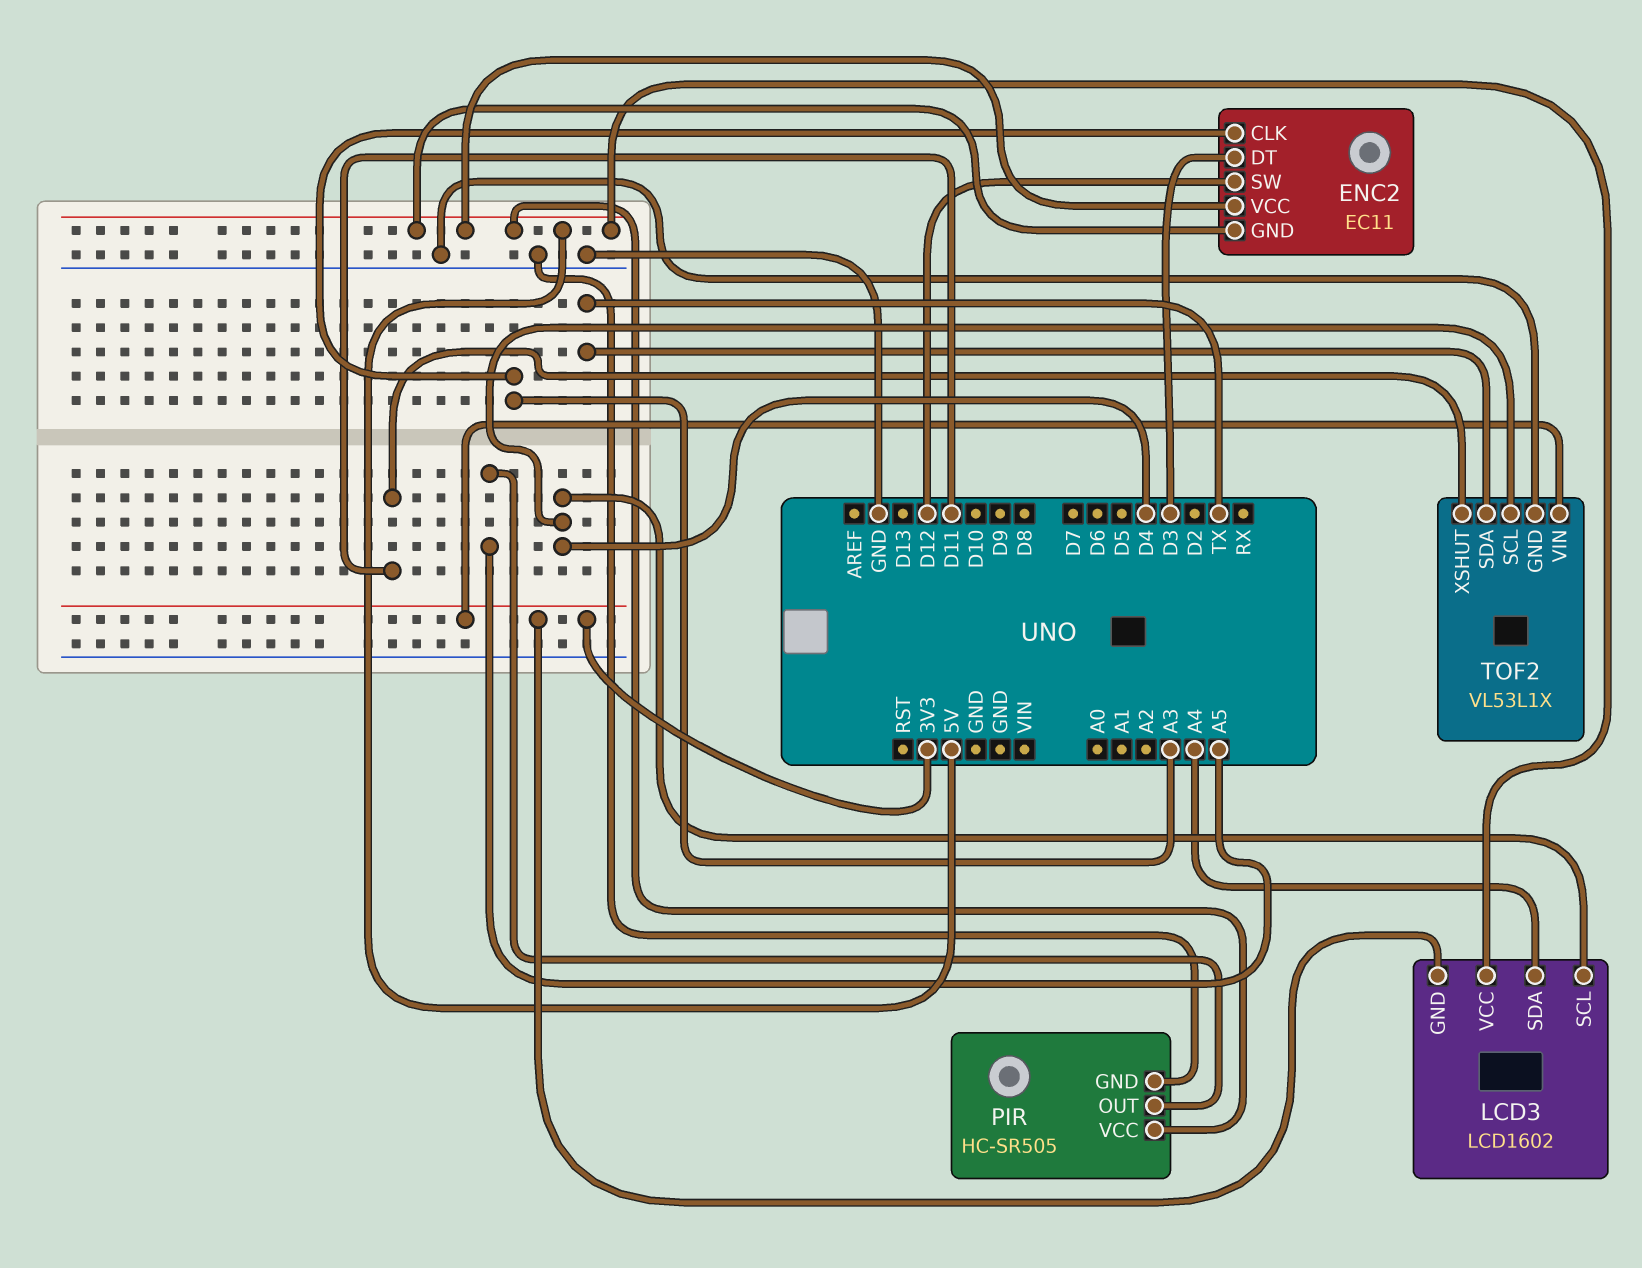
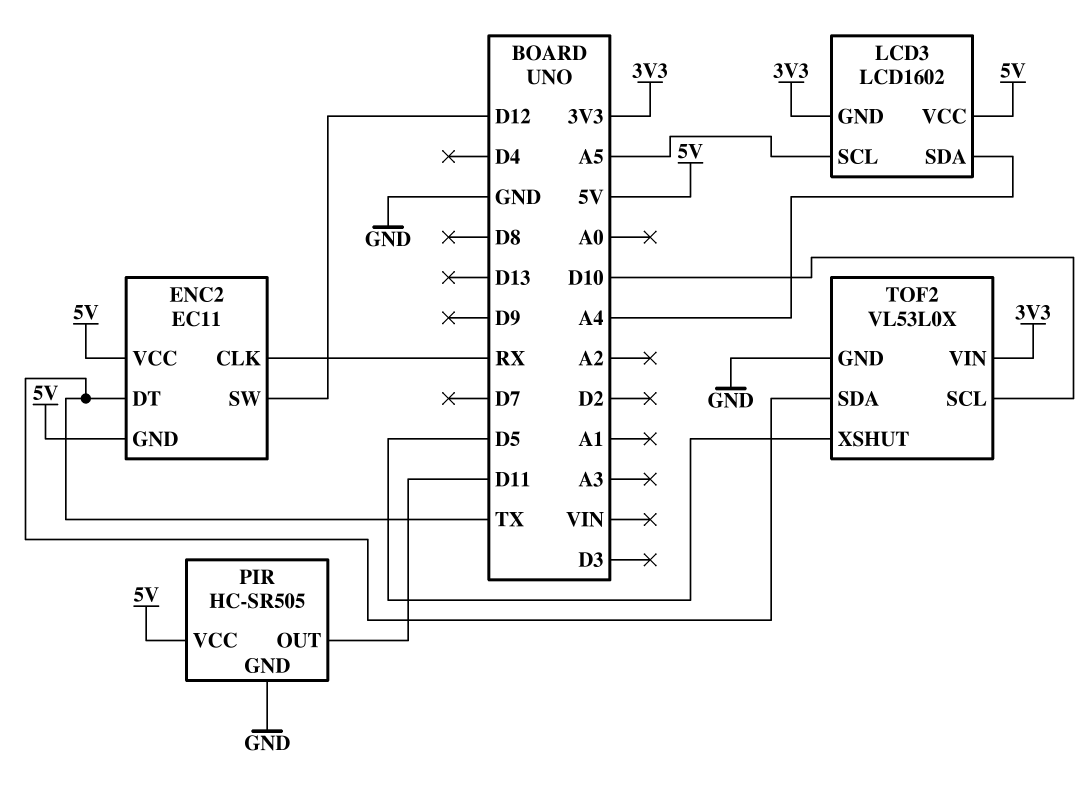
ENC2 pin CLK: A3 -> RX
ENC2 pin DT: D3 -> TX
LCD3 pin SCL: D4 -> A5
PIR pin OUT: A5 -> D11
TOF2: VL53L1X -> VL53L0X
TOF2 pin SCL: D4 -> D10
TOF2 pin XSHUT: D11 -> D5

